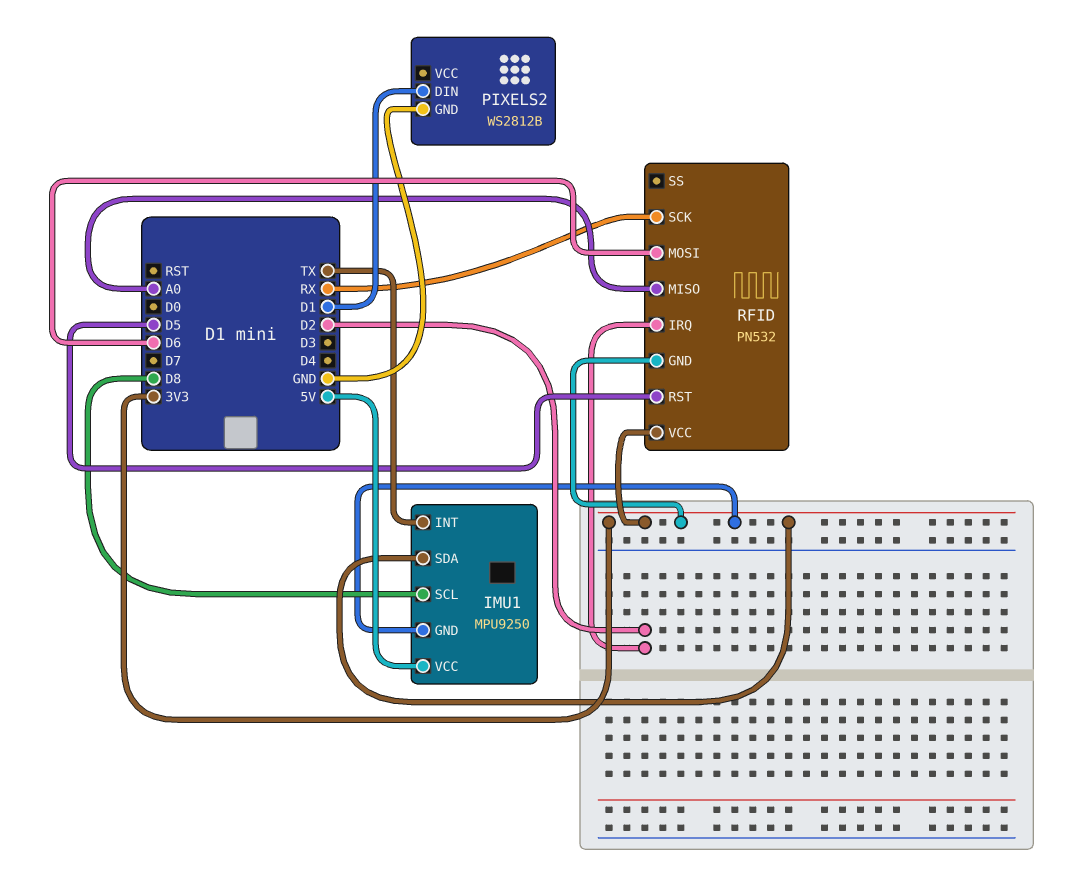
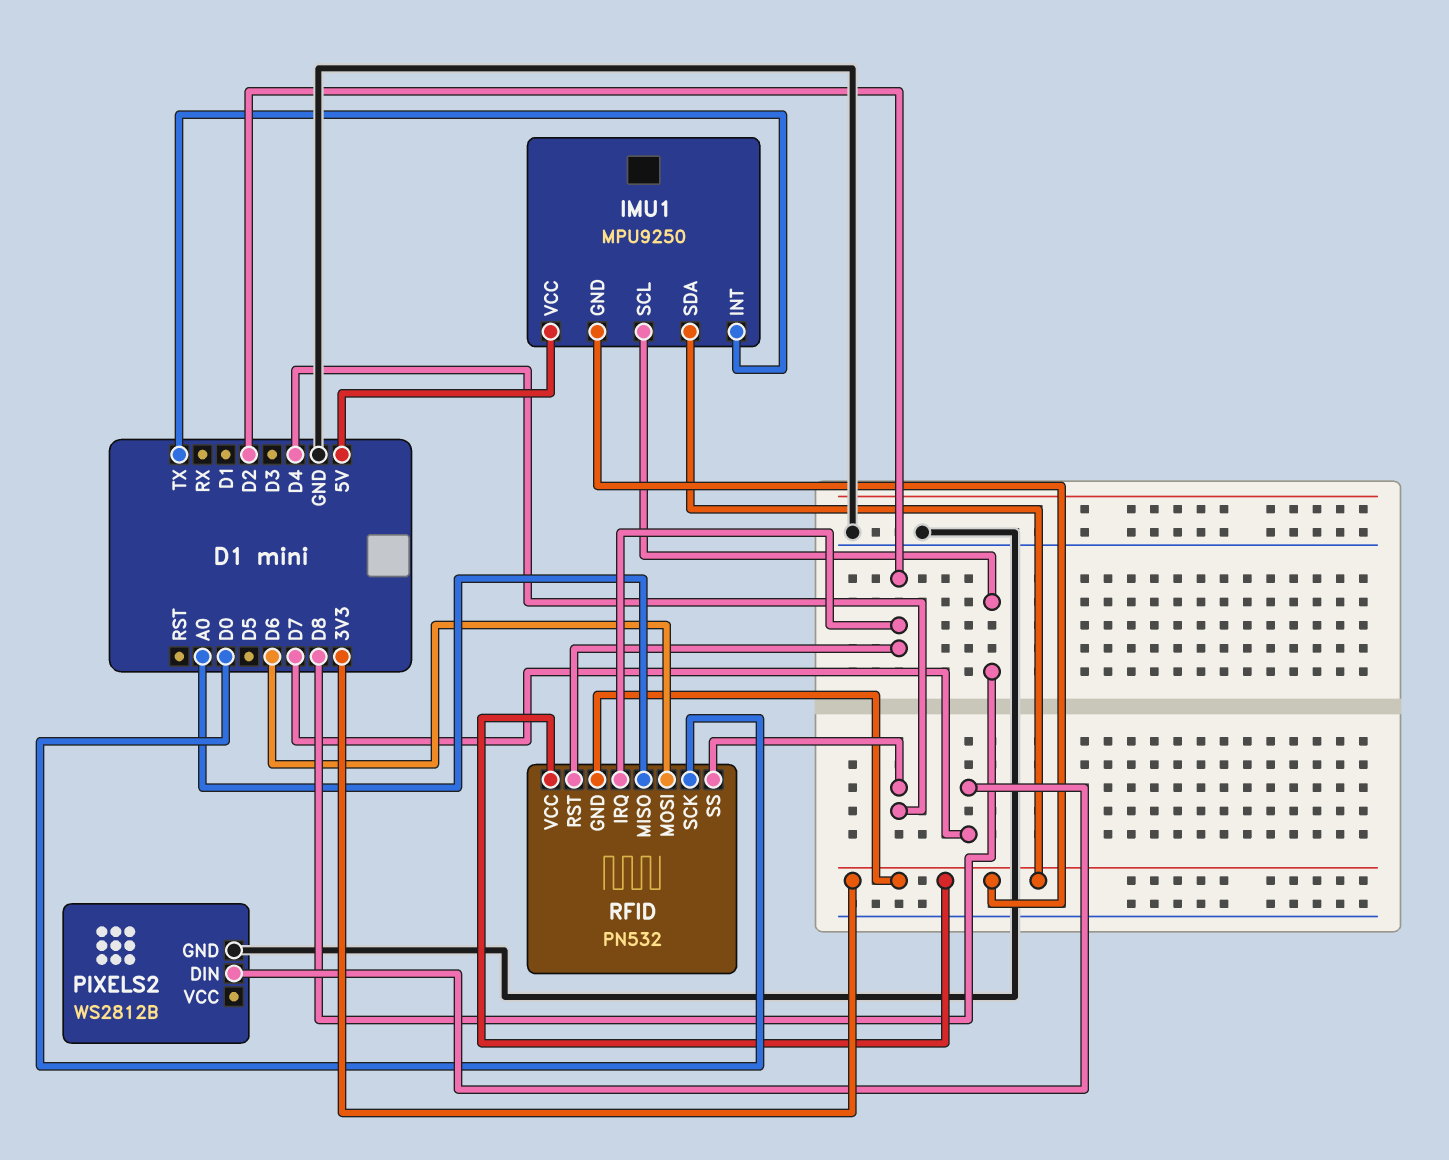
PIXELS2 pin DIN: D1 -> D7
RFID pin RST: D5 -> D2
RFID pin SCK: RX -> D0
RFID pin SS: none -> D4

